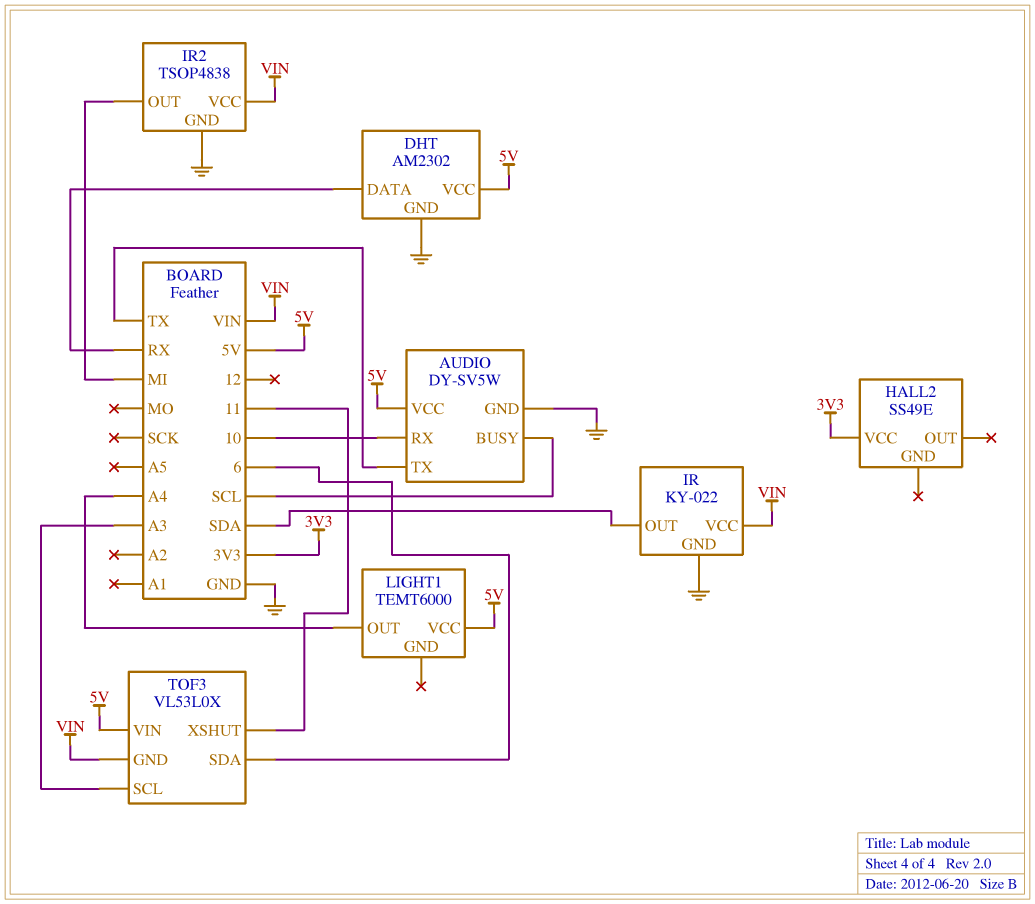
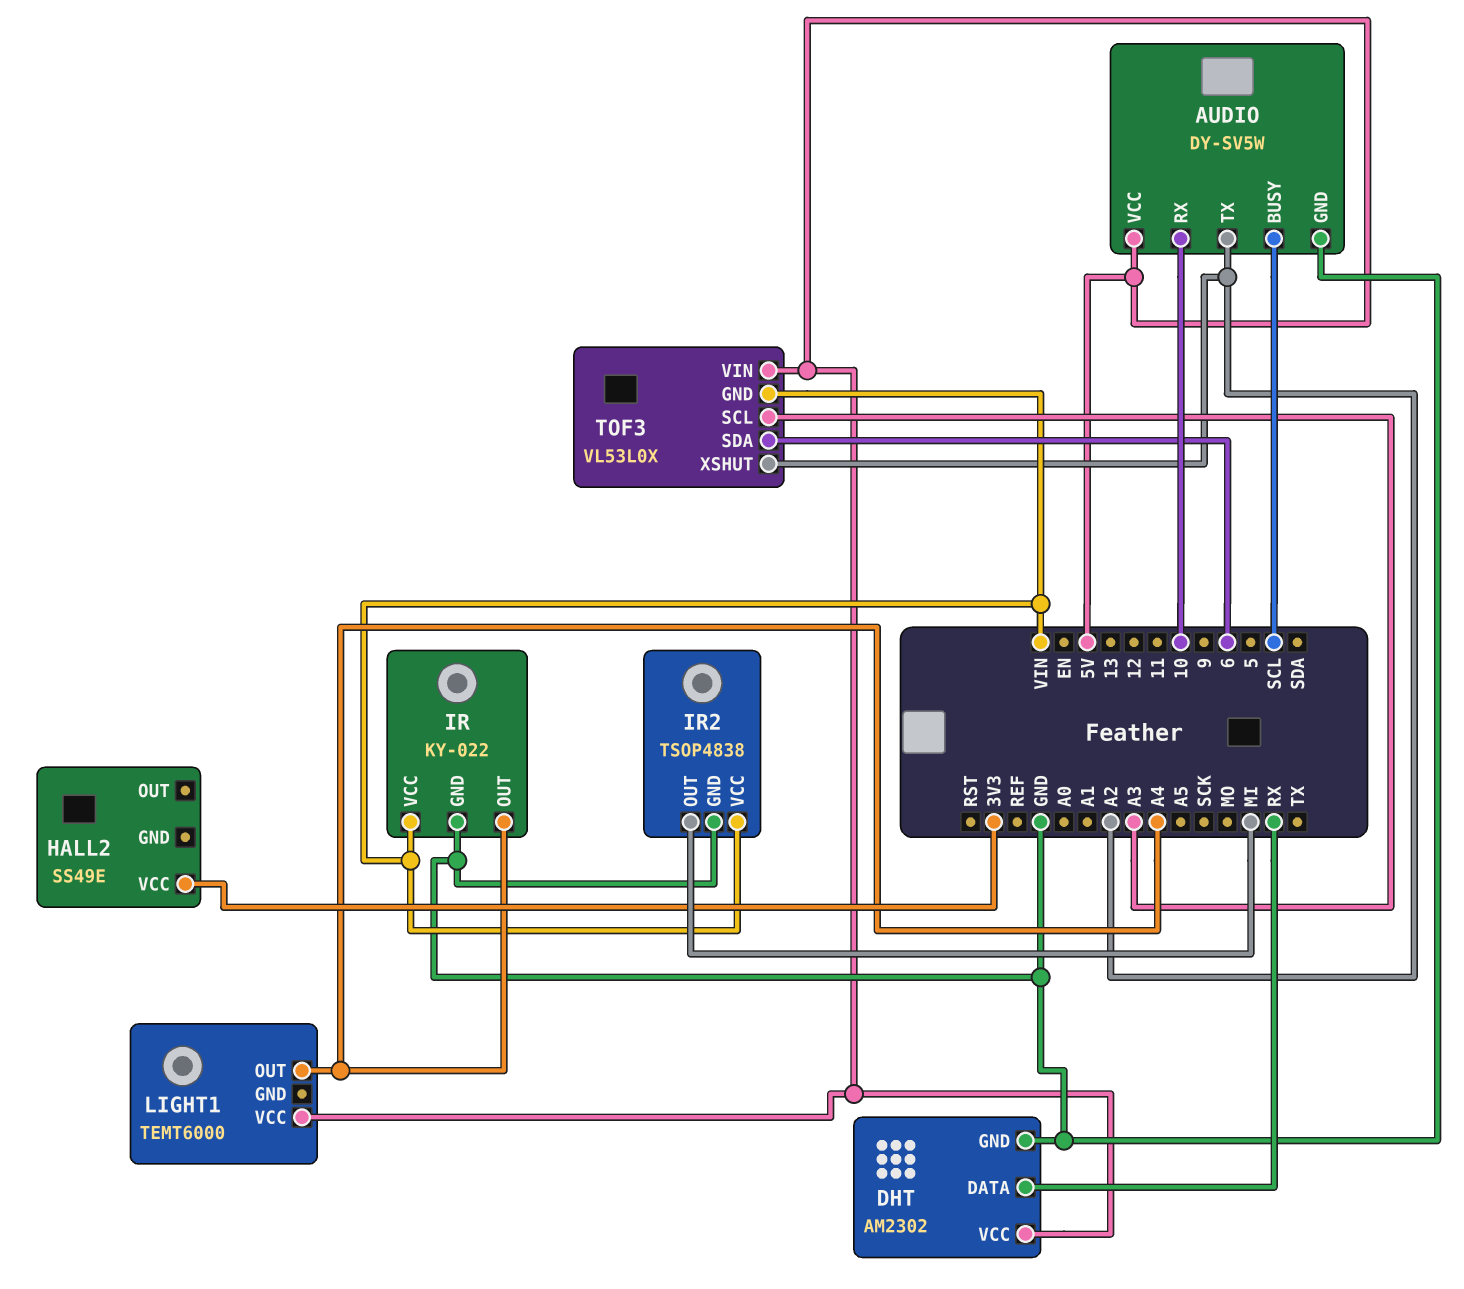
AUDIO pin TX: TX -> A2
IR pin OUT: SDA -> A4
TOF3 pin XSHUT: 11 -> A2

